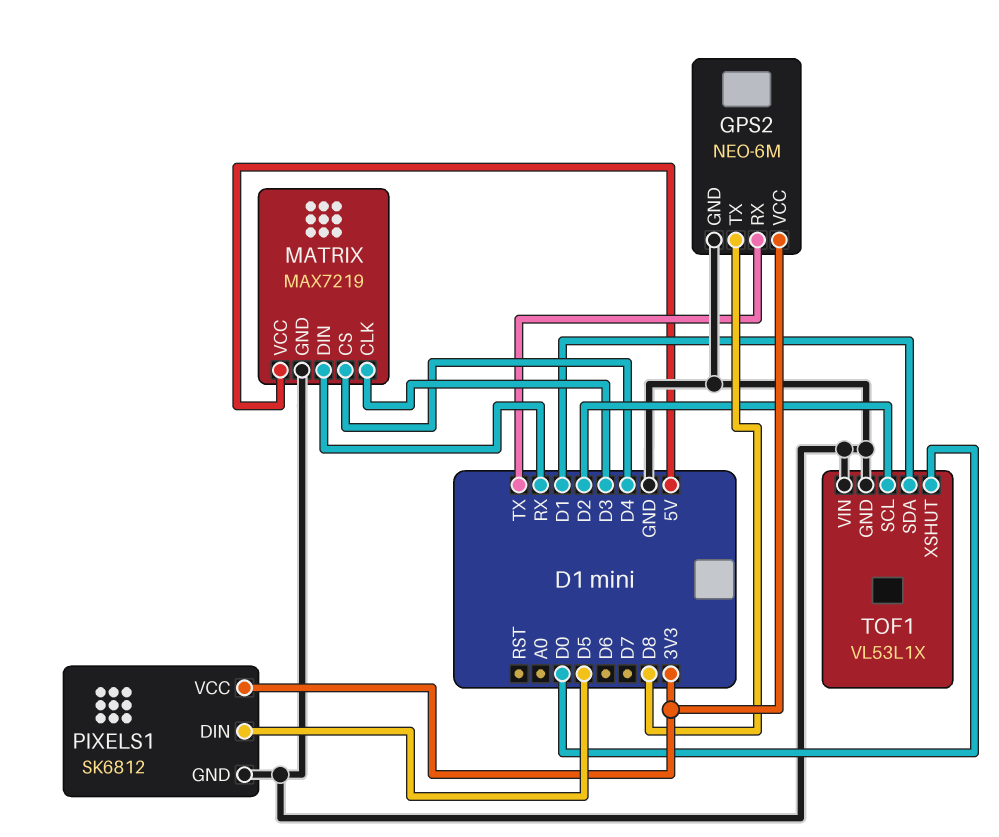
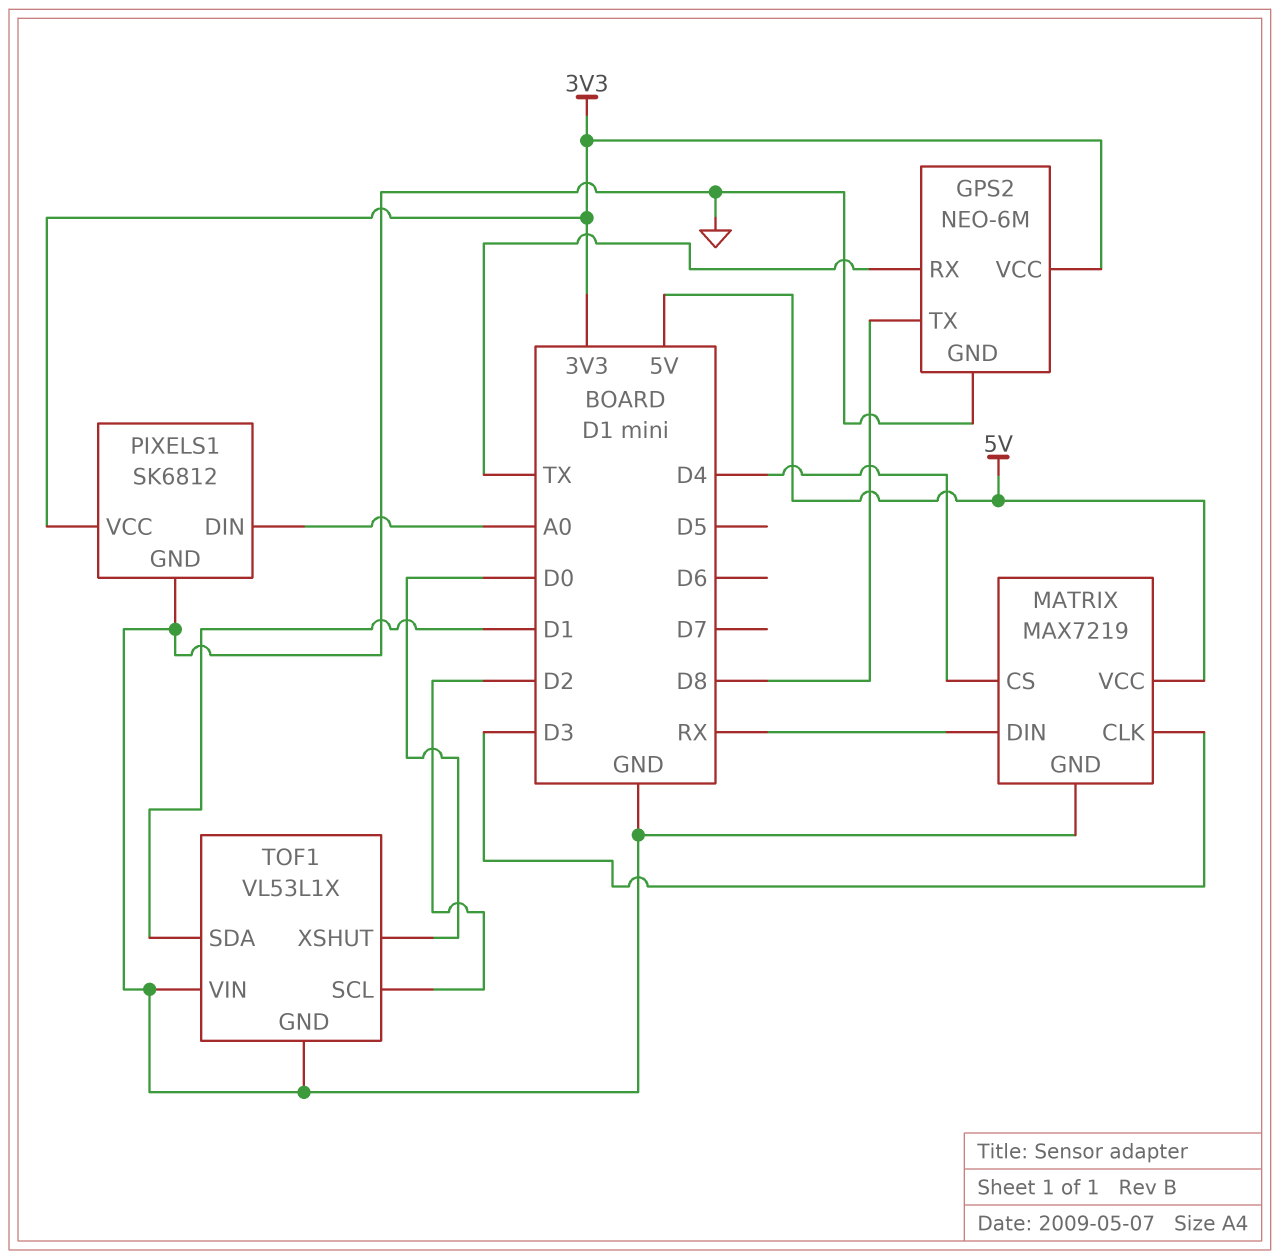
PIXELS1 pin DIN: D5 -> A0

